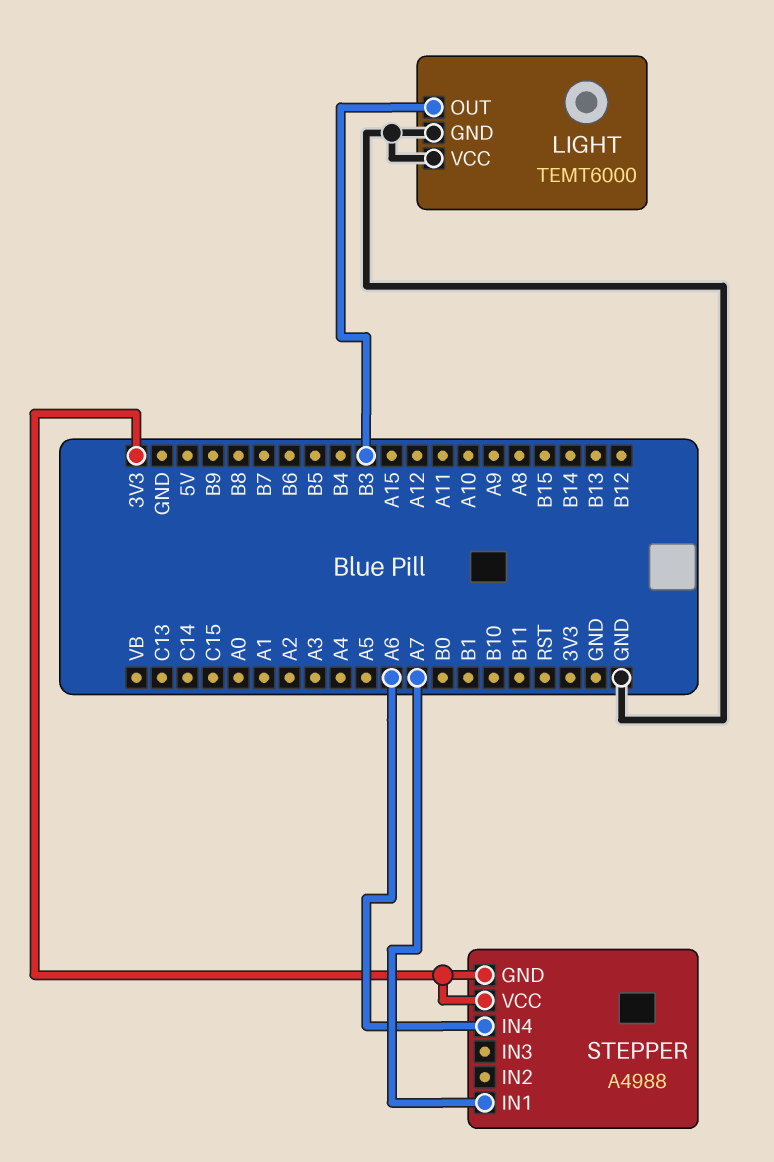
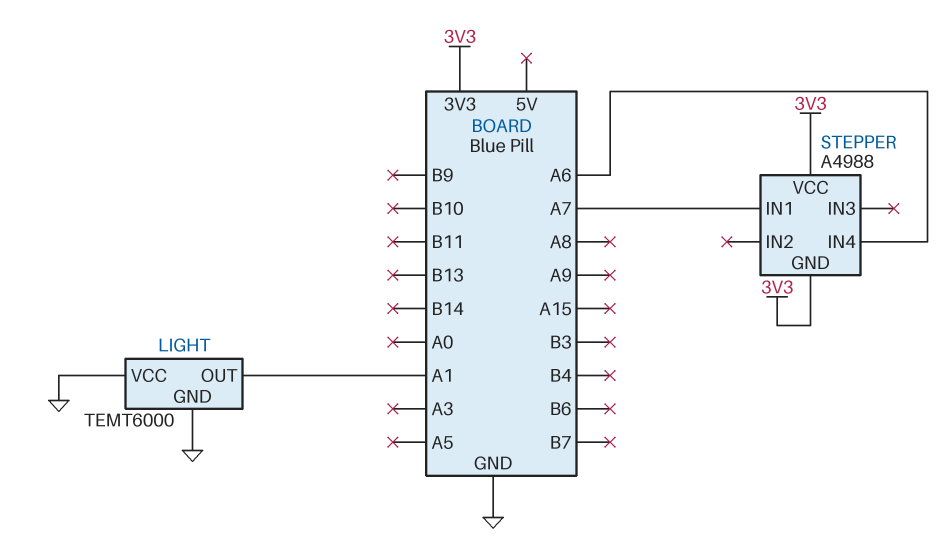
LIGHT pin OUT: B3 -> A1

